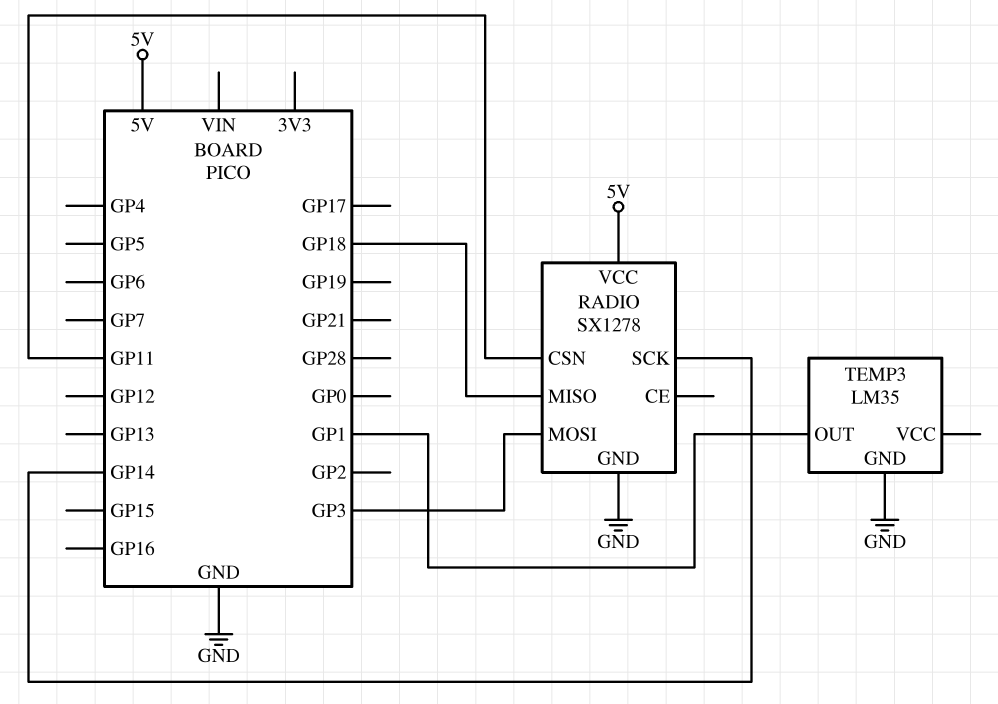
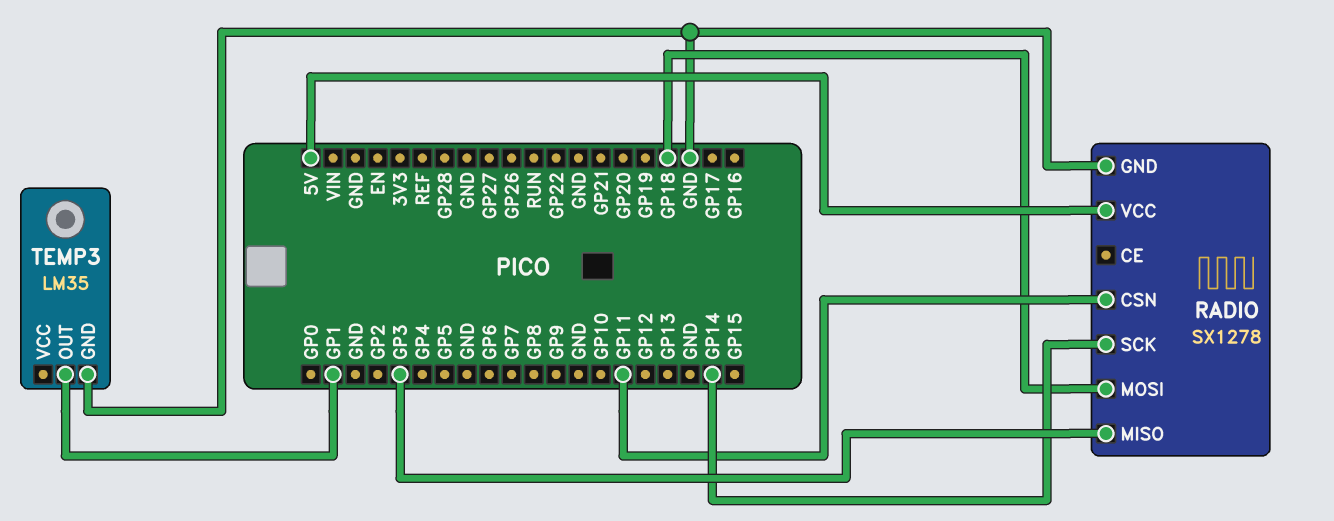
RADIO pin MISO: GP18 -> GP3
RADIO pin MOSI: GP3 -> GP18

